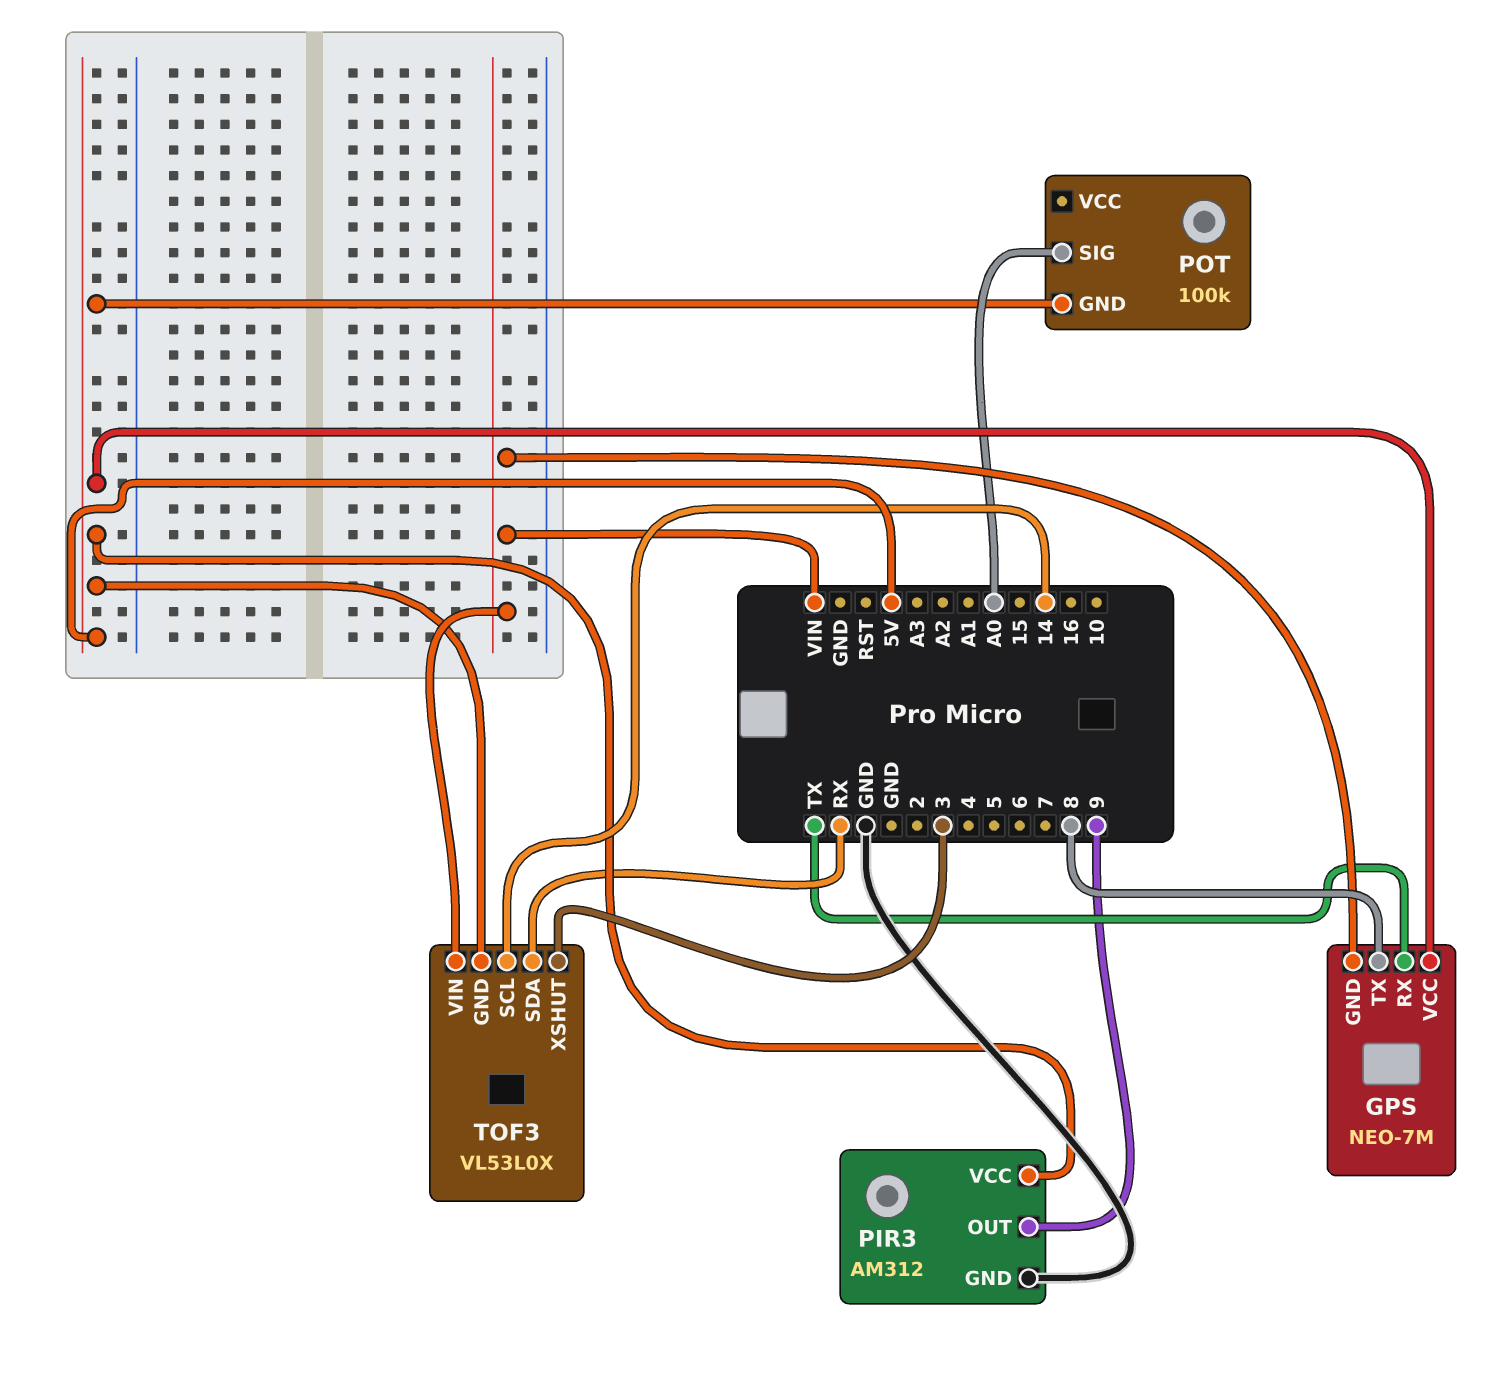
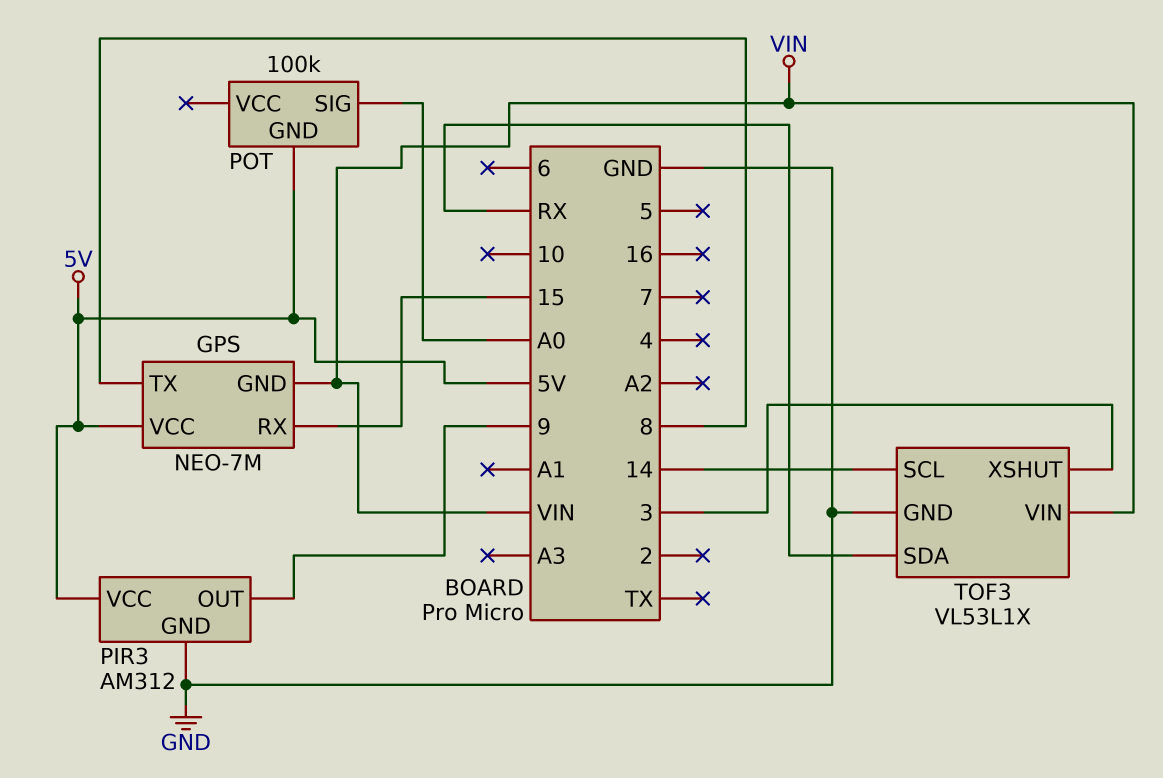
GPS pin RX: TX -> 15
TOF3: VL53L0X -> VL53L1X
TOF3 pin GND: 5V -> GND

